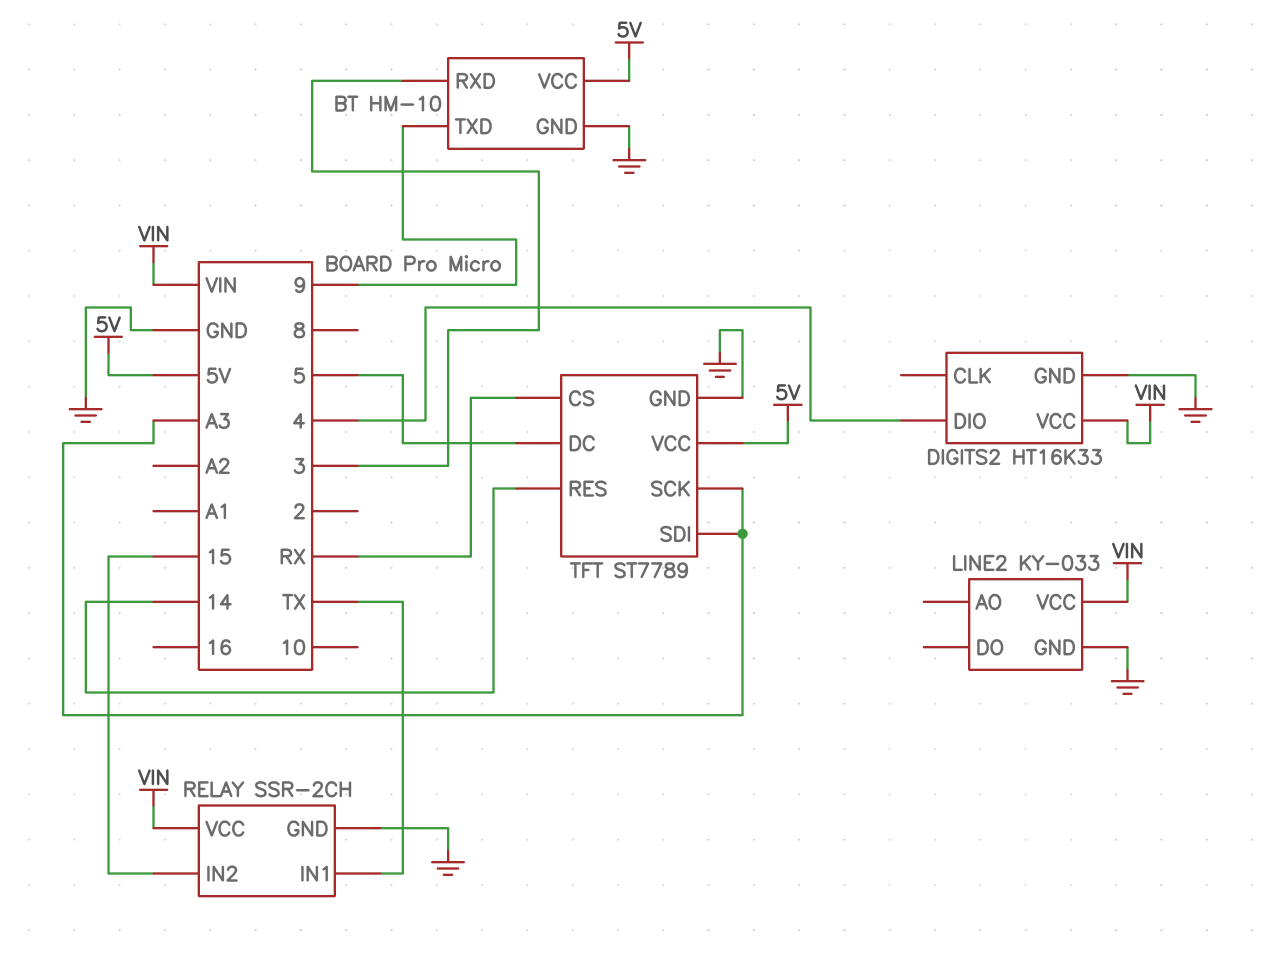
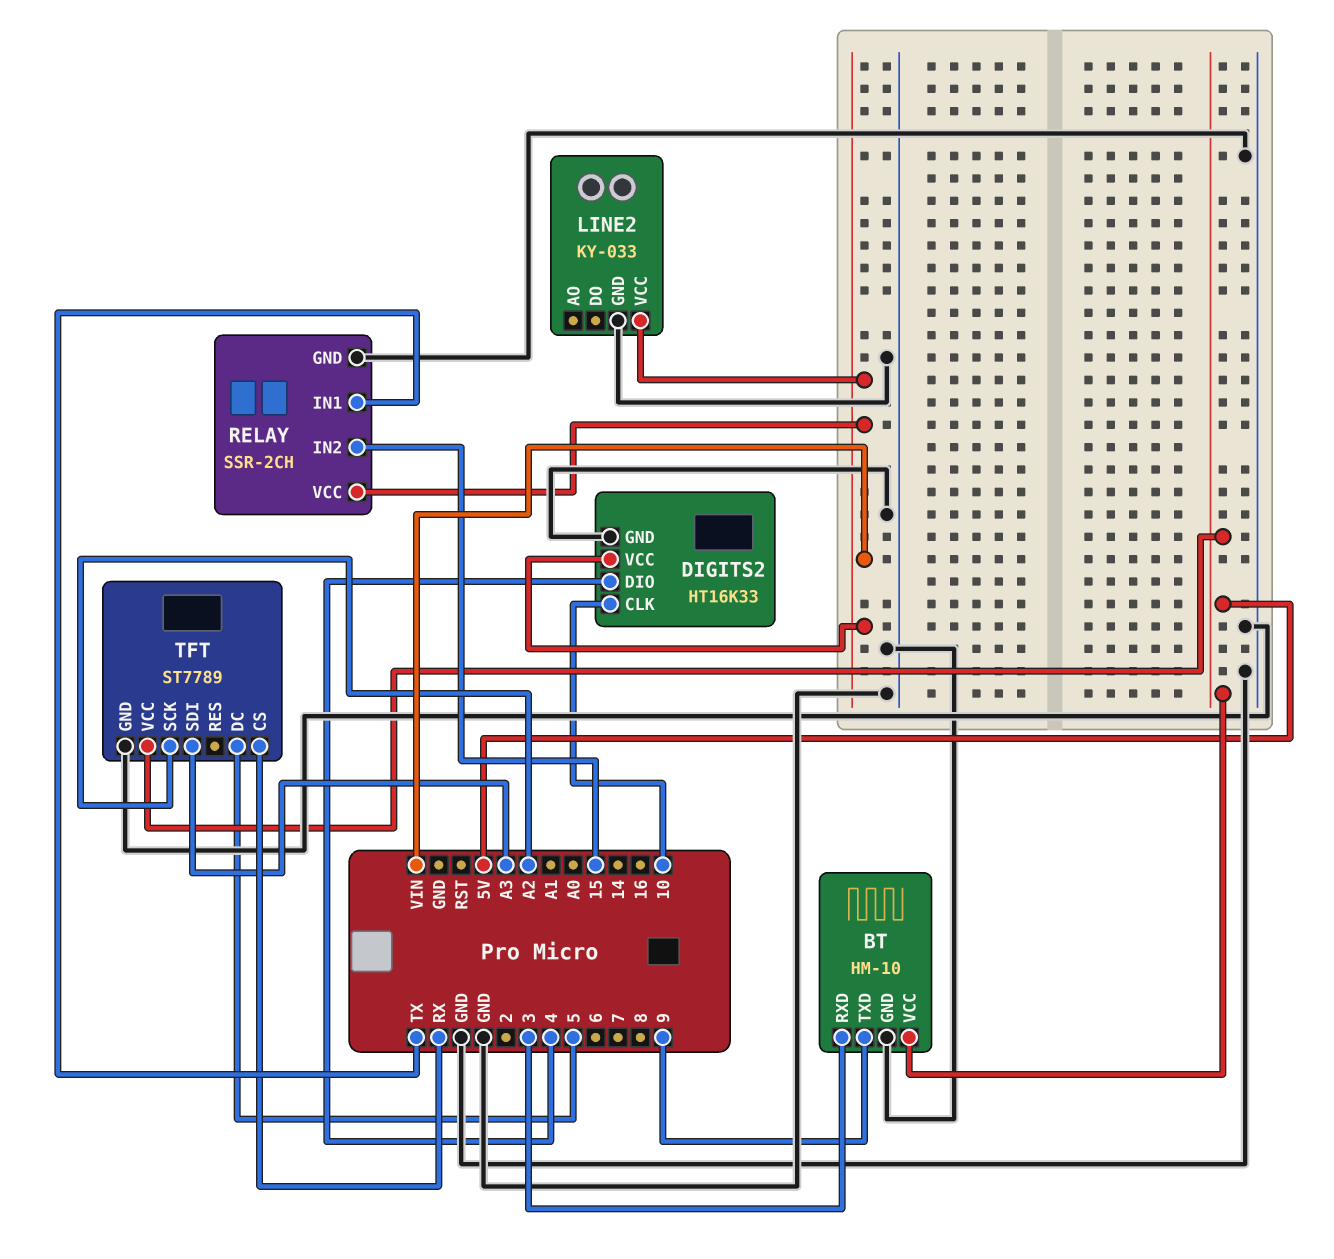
DIGITS2 pin CLK: none -> 10
TFT pin RES: 14 -> none
TFT pin SCK: A3 -> A2

